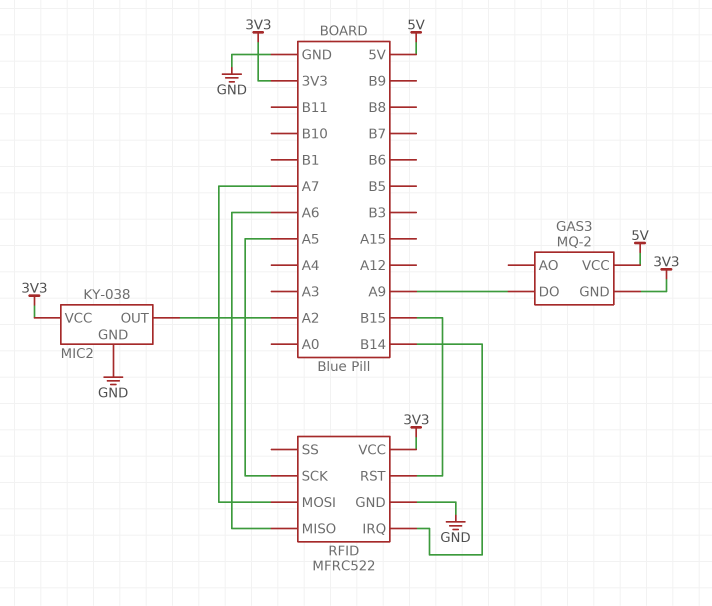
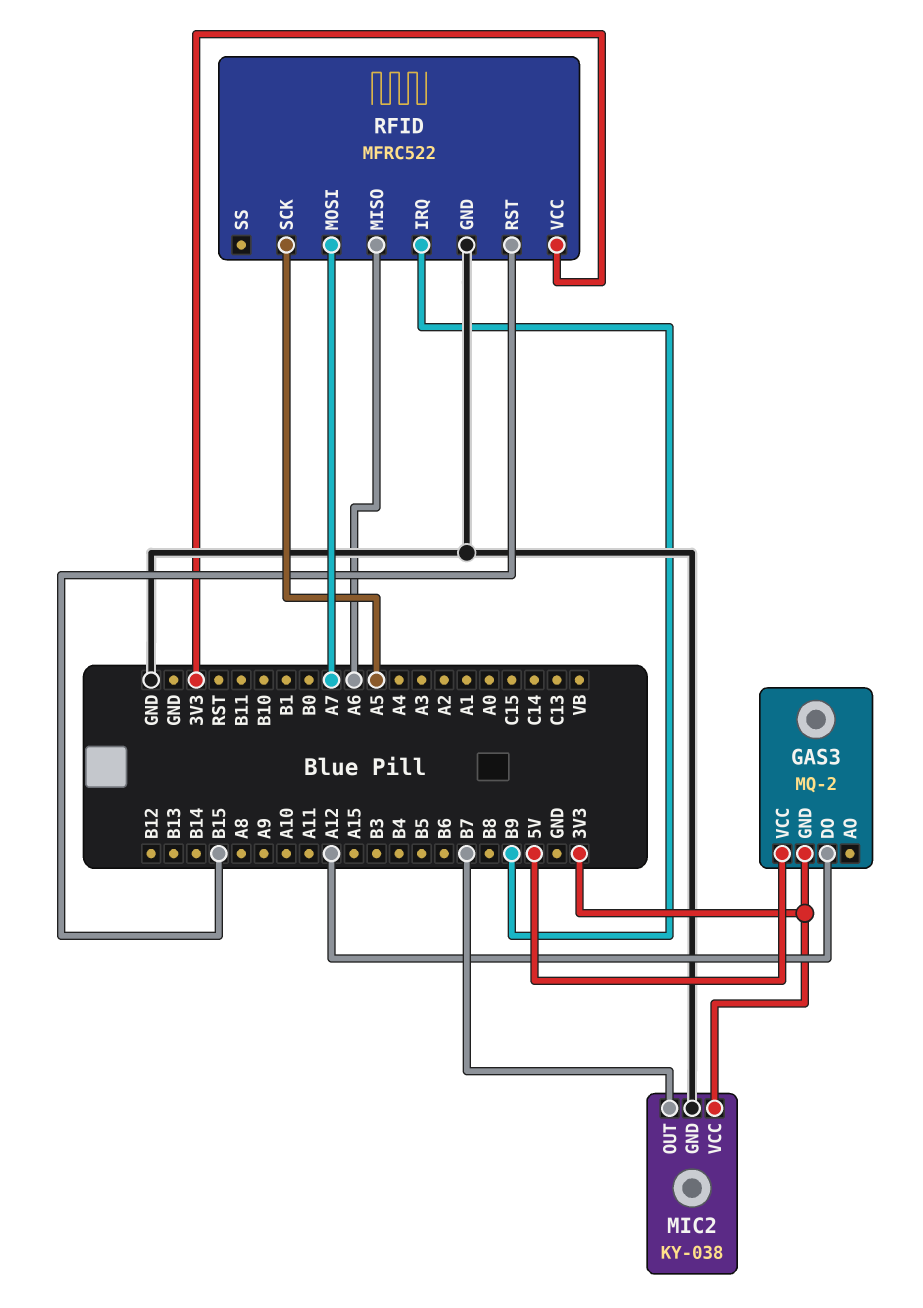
GAS3 pin DO: A9 -> A12
MIC2 pin OUT: A2 -> B7
RFID pin IRQ: B14 -> B9

